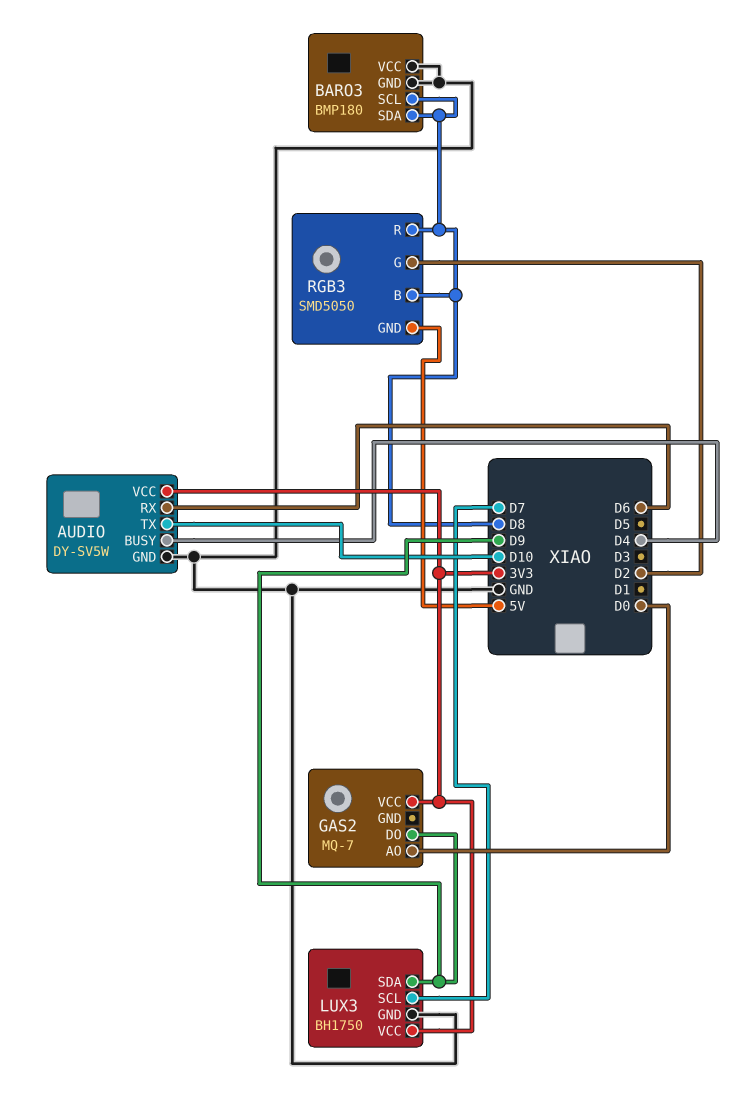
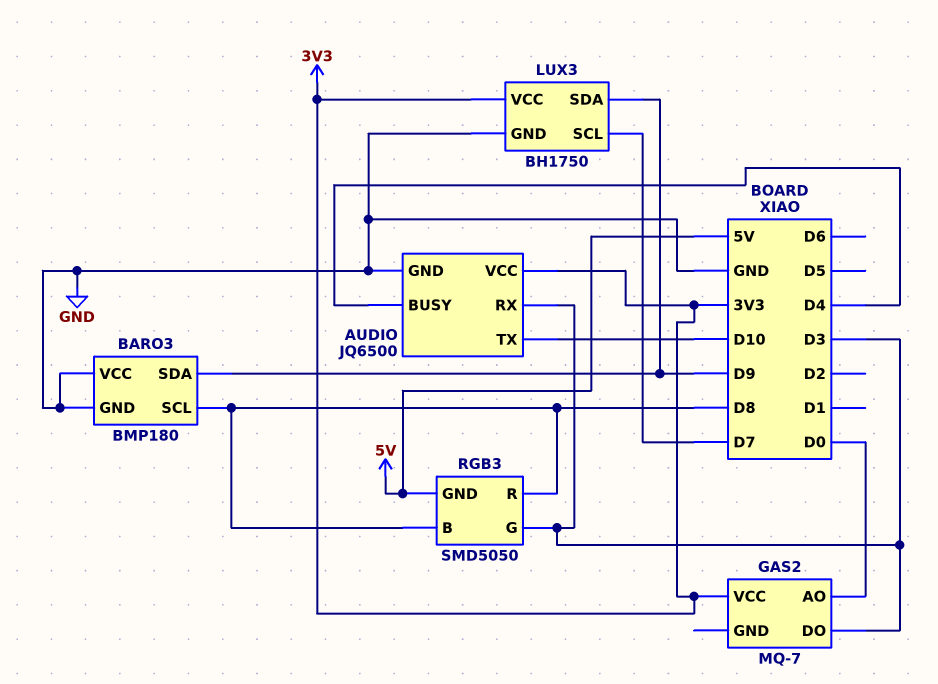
AUDIO: DY-SV5W -> JQ6500
AUDIO pin RX: D6 -> D3
BARO3 pin SDA: D8 -> D9
GAS2 pin DO: D9 -> D3
RGB3 pin G: D2 -> D3

